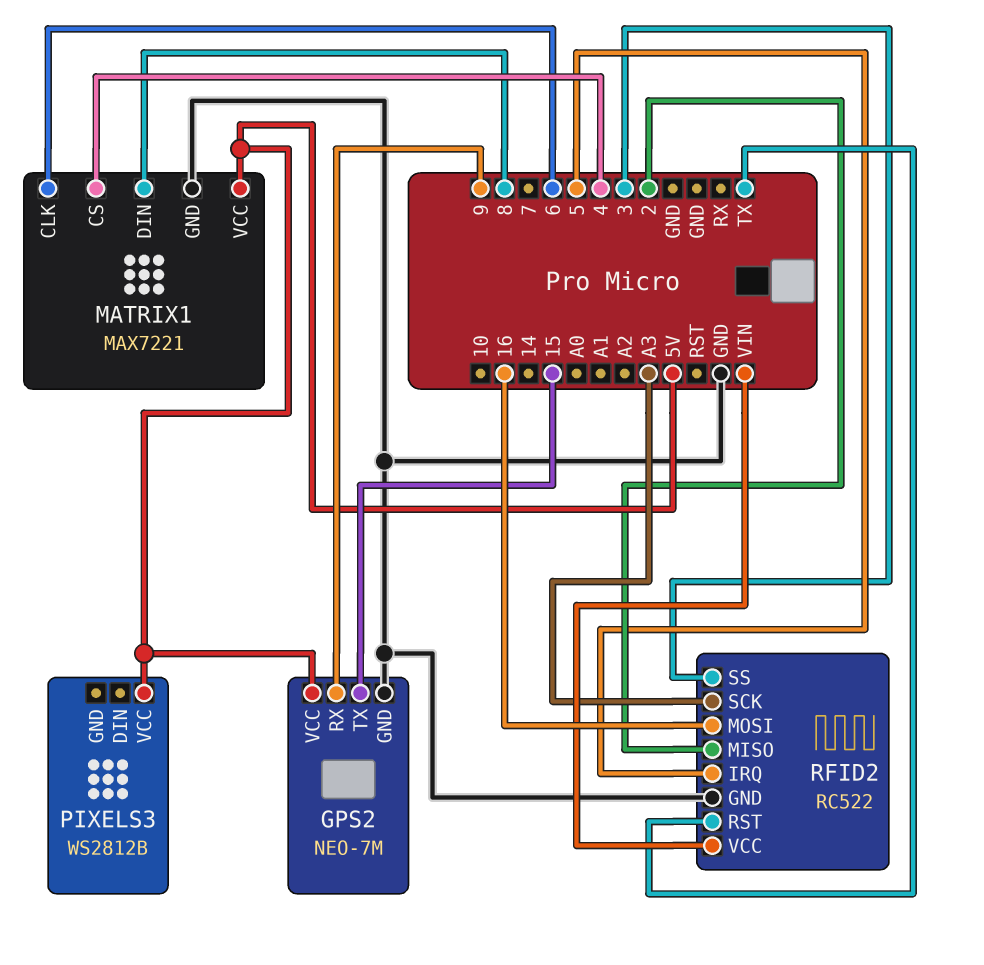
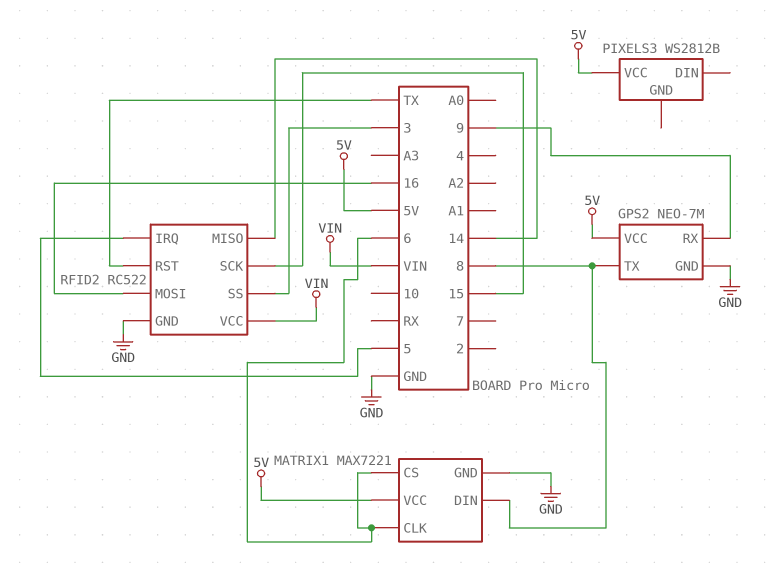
GPS2 pin TX: 15 -> 8
MATRIX1 pin CS: 4 -> 6
RFID2 pin MISO: 2 -> 14
RFID2 pin SCK: A3 -> 15

